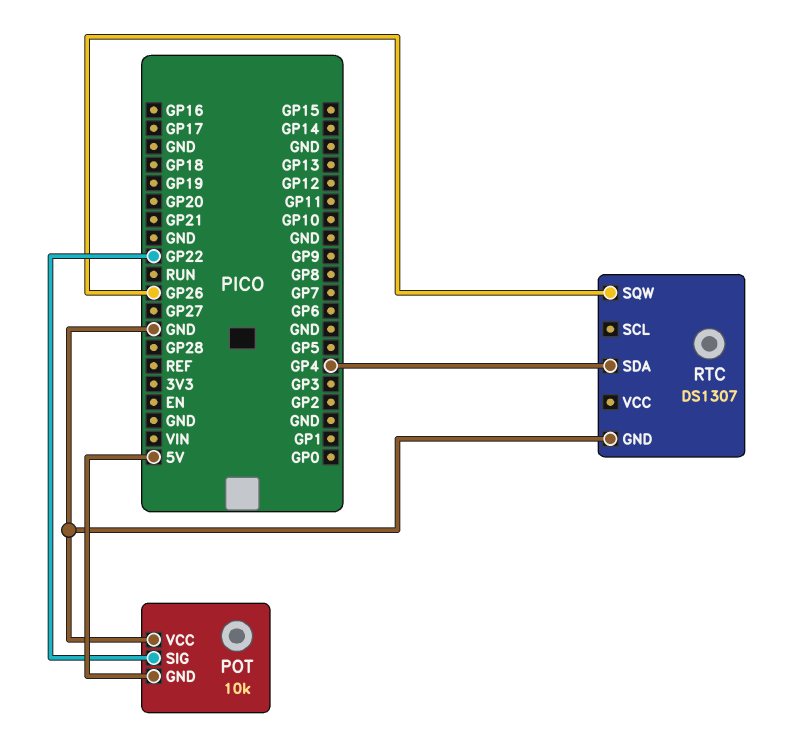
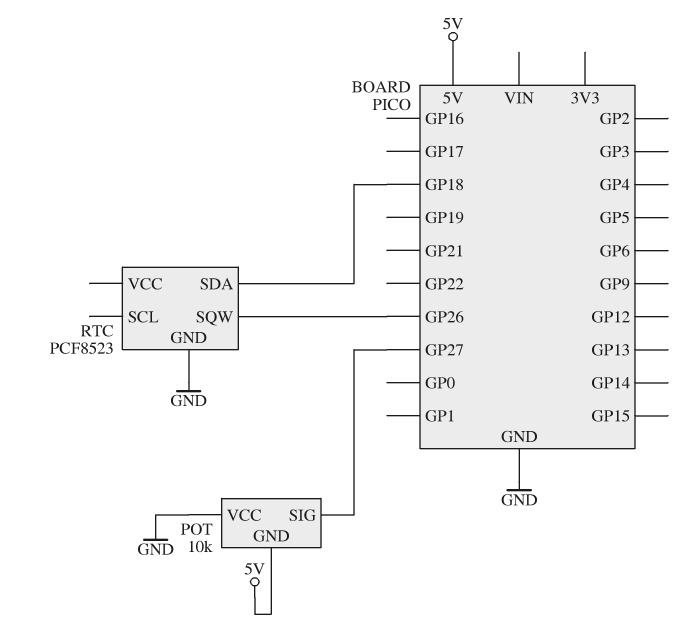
POT pin SIG: GP22 -> GP27
RTC: DS1307 -> PCF8523
RTC pin SDA: GP4 -> GP18

